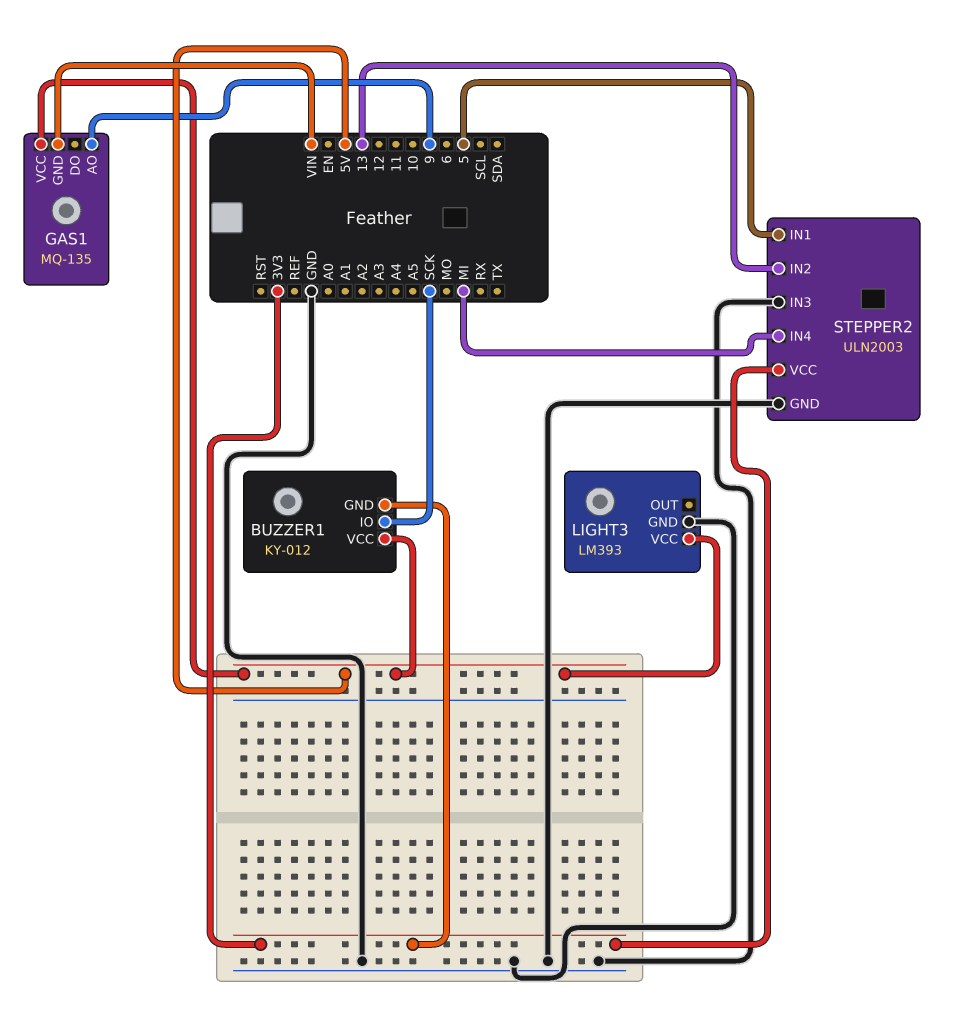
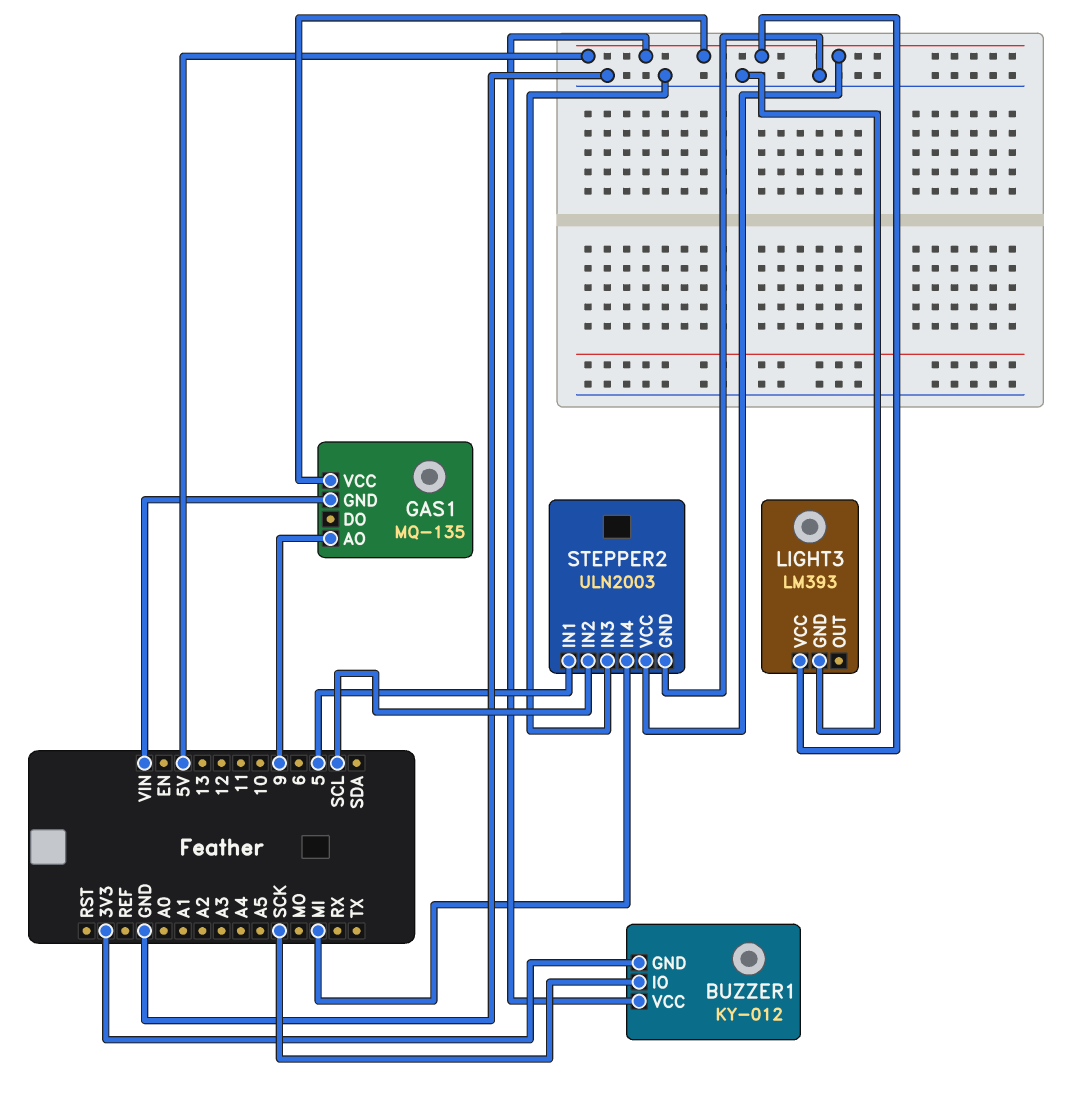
STEPPER2 pin IN2: 13 -> SCL
STEPPER2 pin VCC: 3V3 -> 5V

